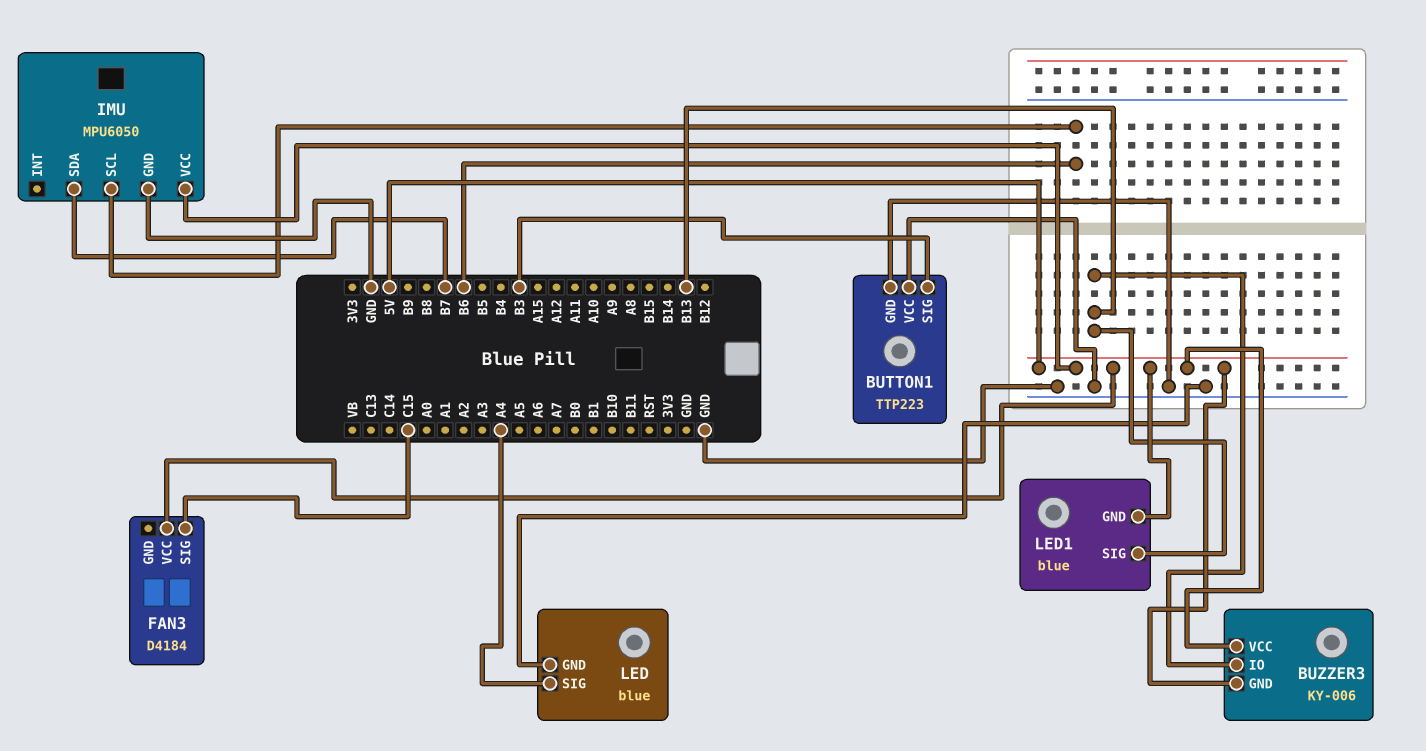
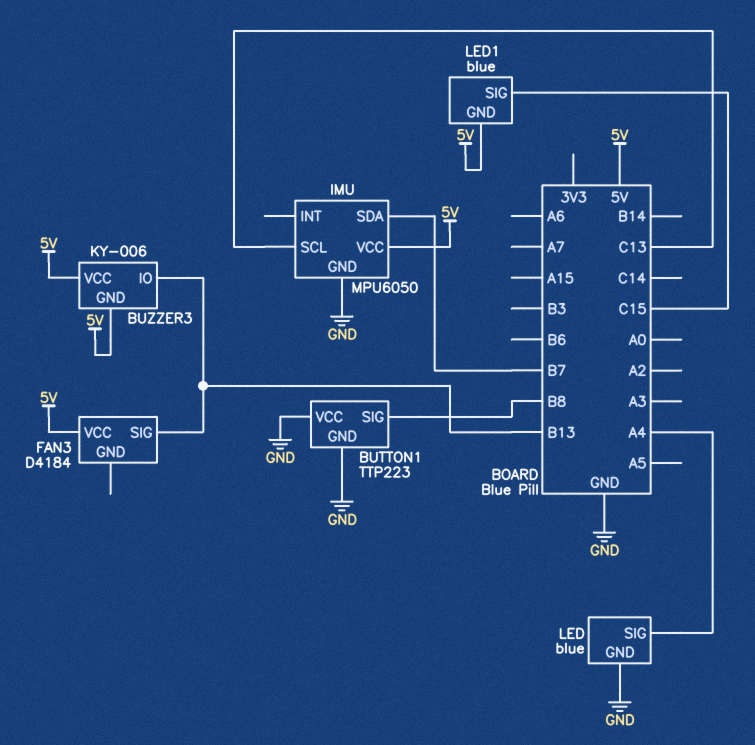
BUTTON1 pin SIG: B3 -> B8
FAN3 pin SIG: C15 -> B13
IMU pin SCL: B6 -> C13
LED1 pin SIG: B13 -> C15

